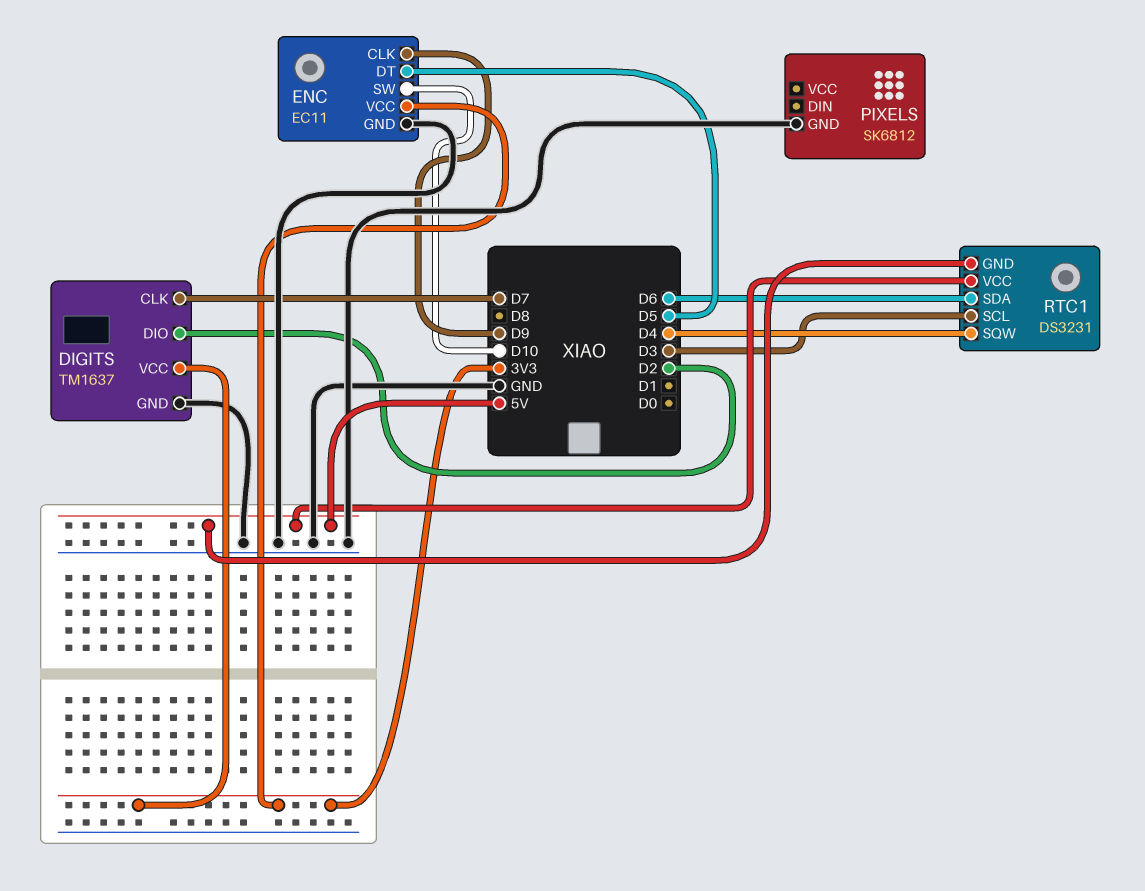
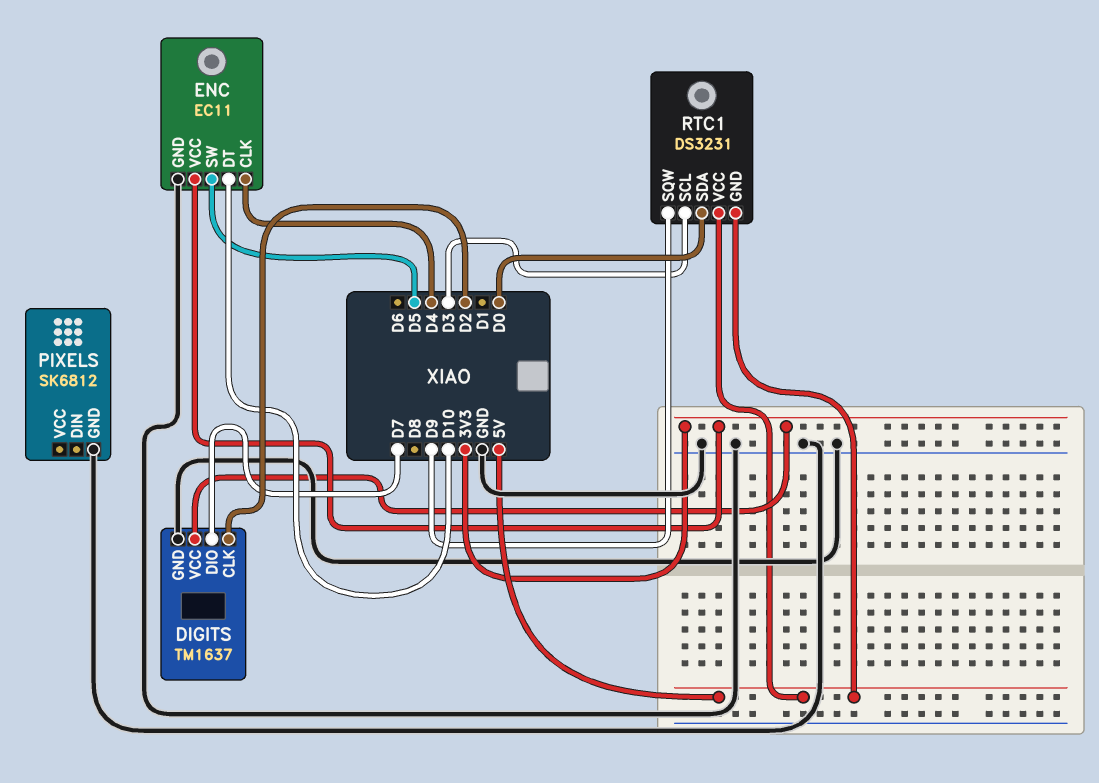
DIGITS pin CLK: D7 -> D2
DIGITS pin DIO: D2 -> D7
ENC pin CLK: D9 -> D4
ENC pin DT: D5 -> D10
ENC pin SW: D10 -> D5
RTC1 pin SDA: D6 -> D0
RTC1 pin SQW: D4 -> D9

